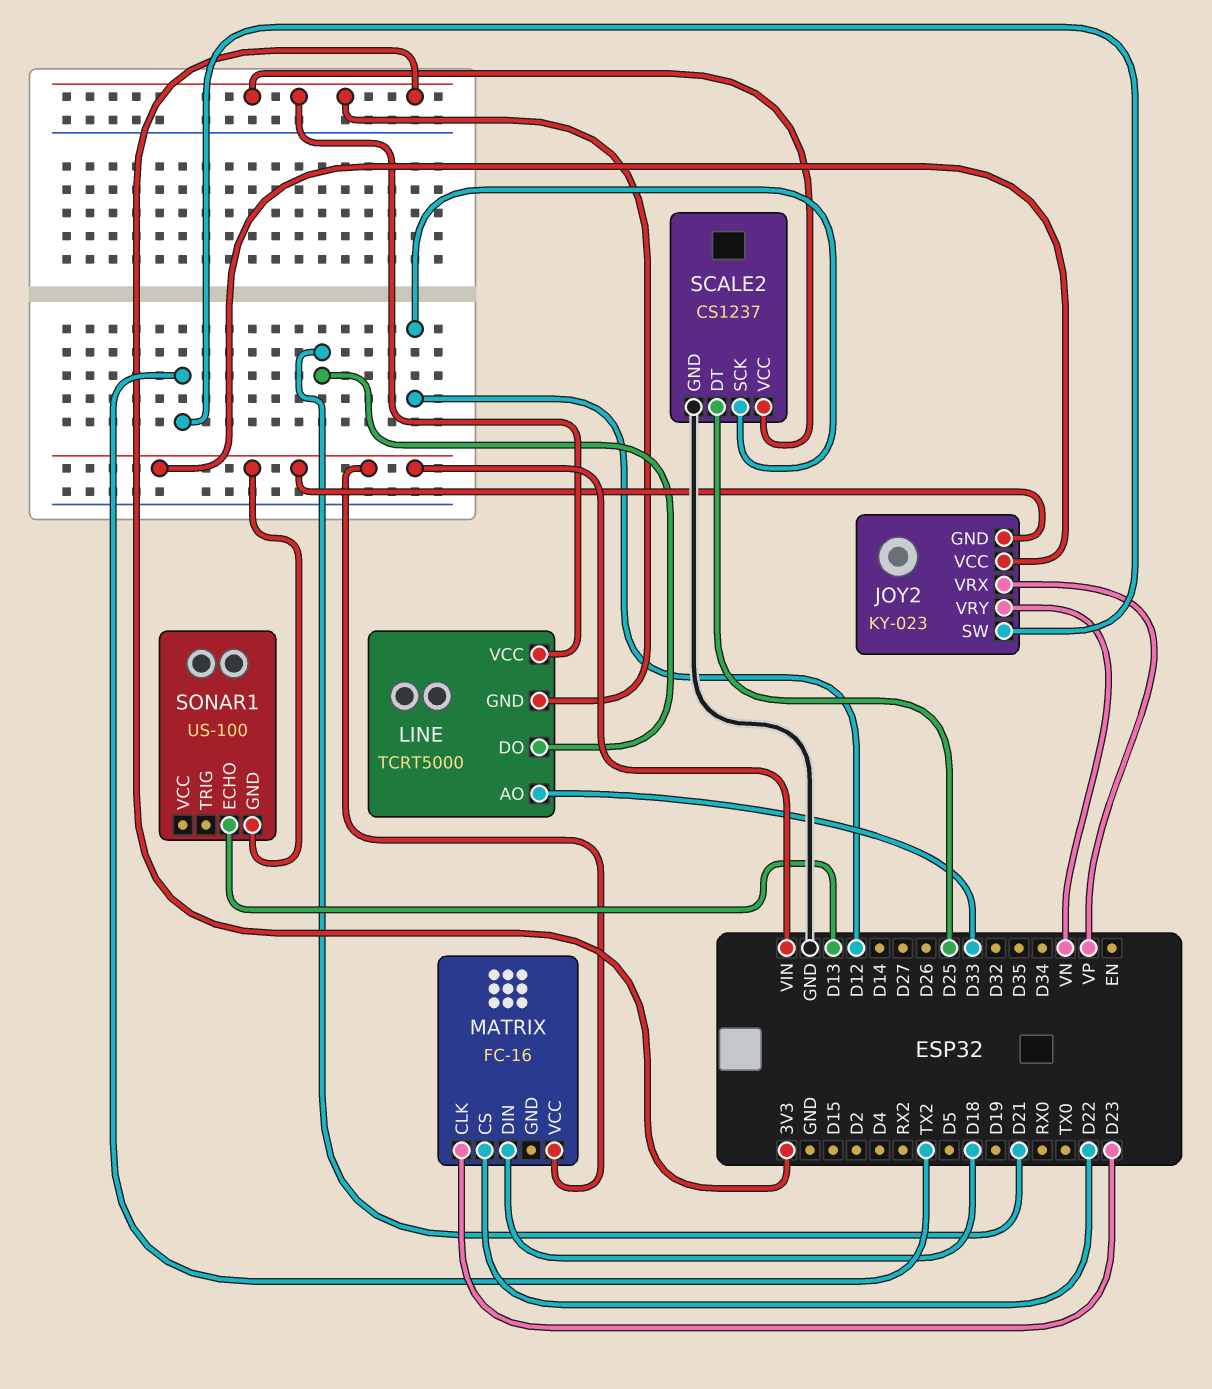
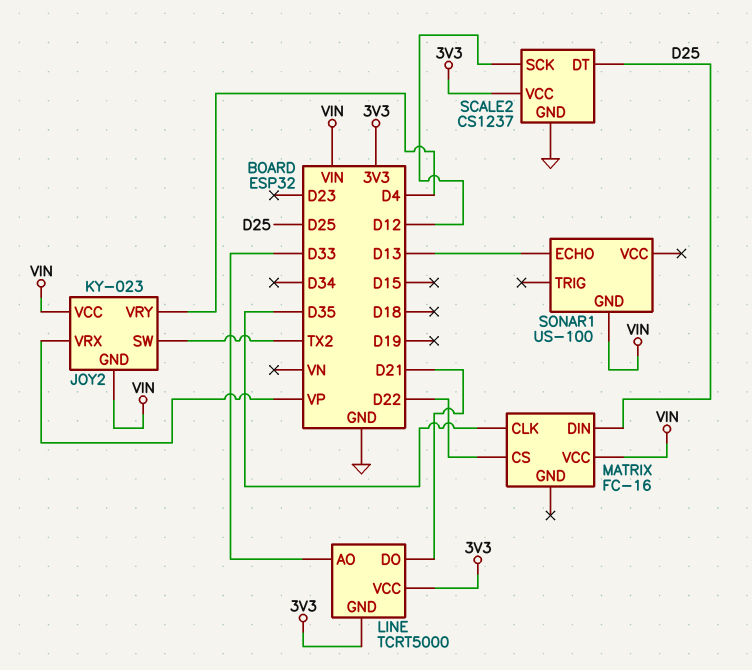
JOY2 pin VRY: VN -> D4
MATRIX pin CLK: D23 -> D35
MATRIX pin DIN: D18 -> D25

